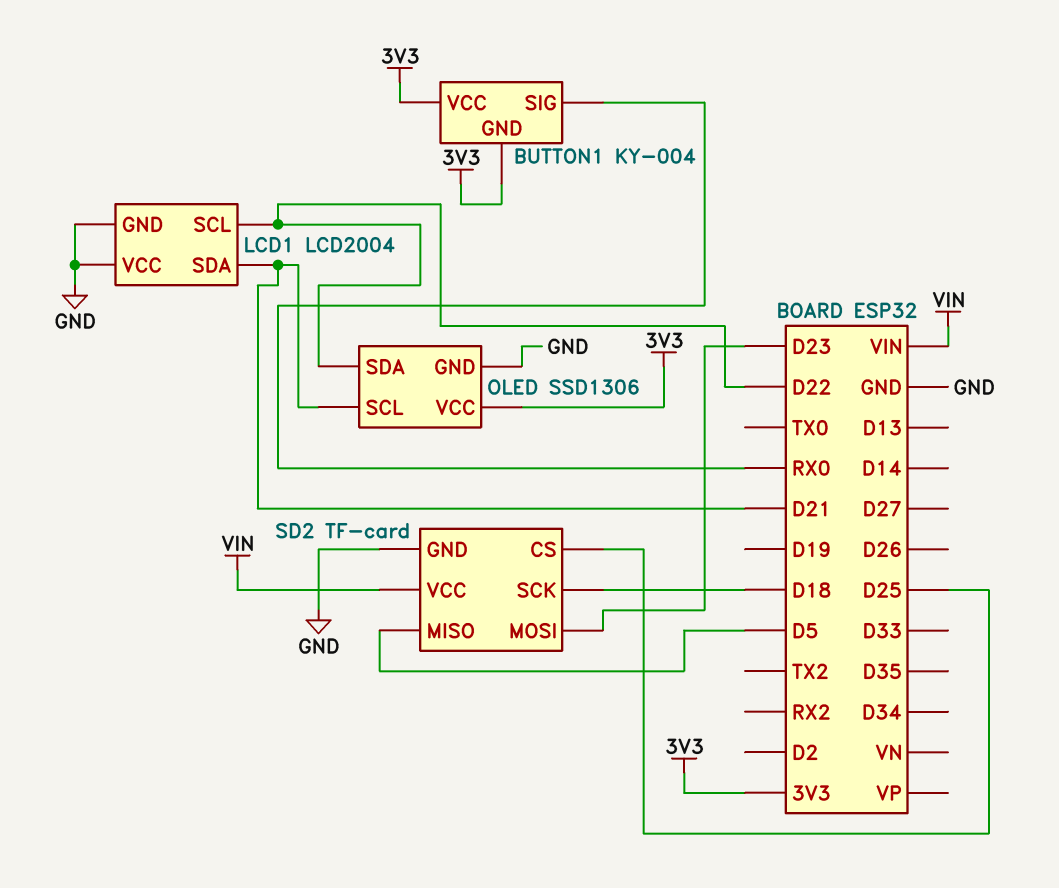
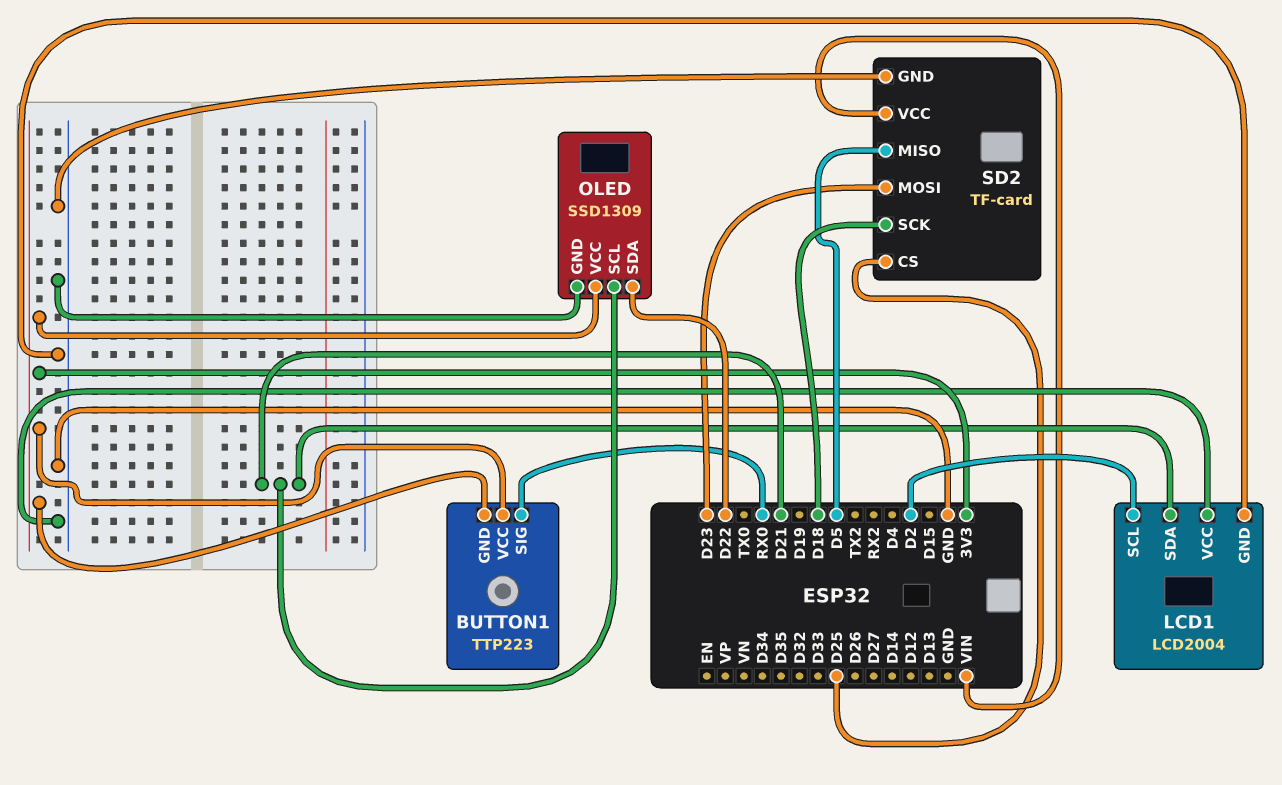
BUTTON1: KY-004 -> TTP223
LCD1 pin SCL: D22 -> D2
OLED: SSD1306 -> SSD1309

